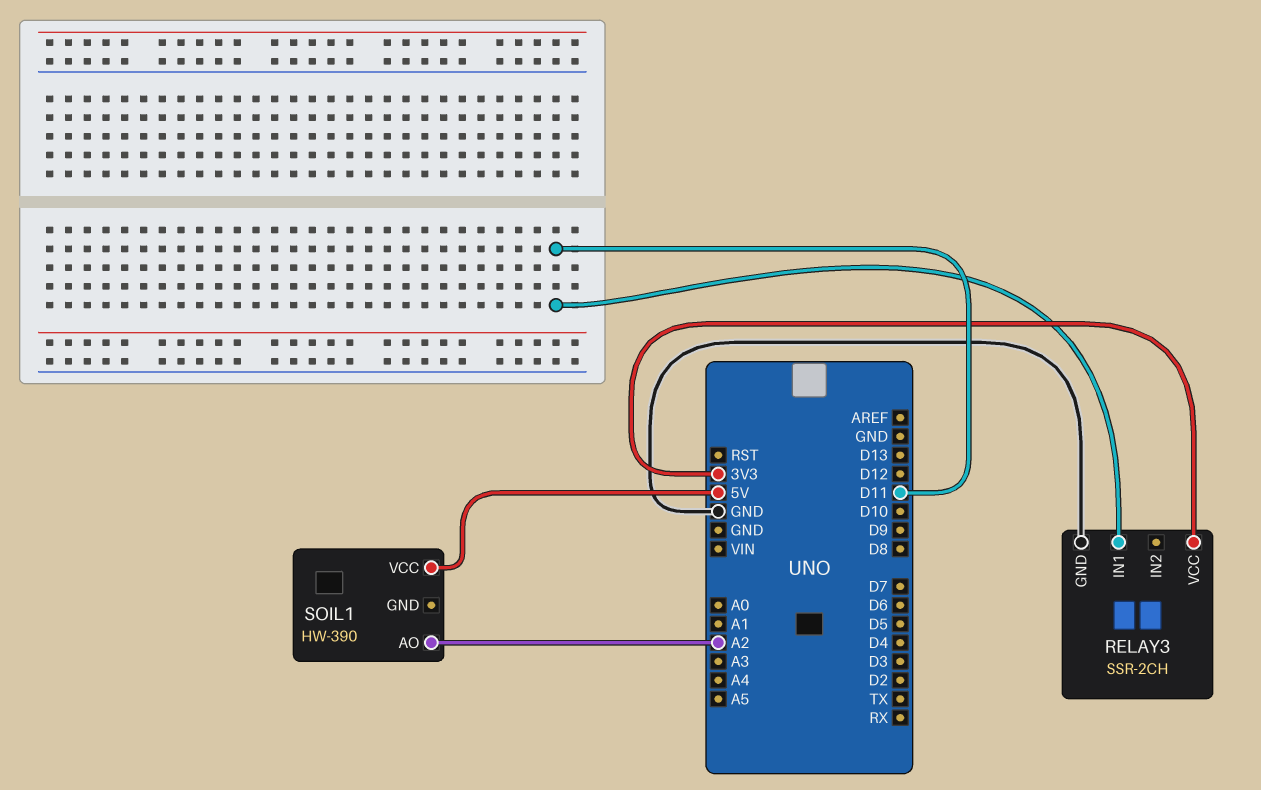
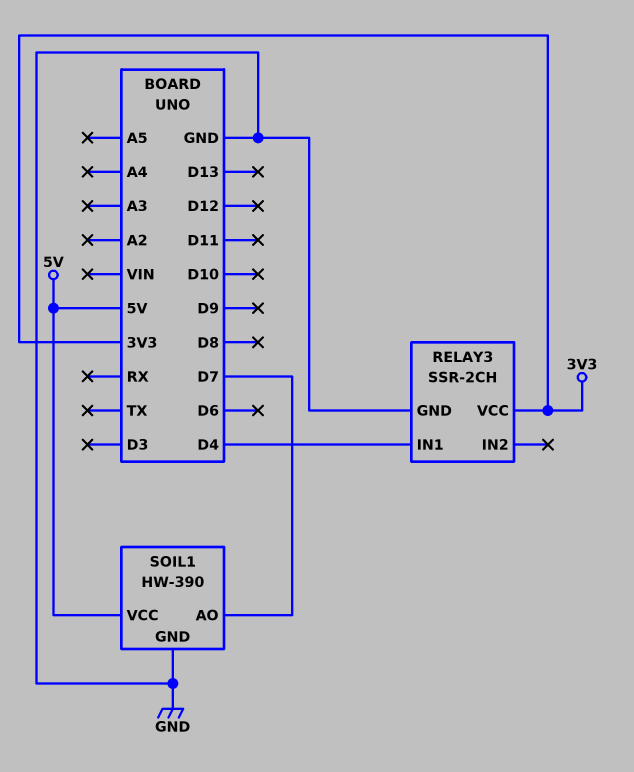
RELAY3 pin IN1: D11 -> D4
SOIL1 pin AO: A2 -> D7
SOIL1 pin GND: none -> GND

